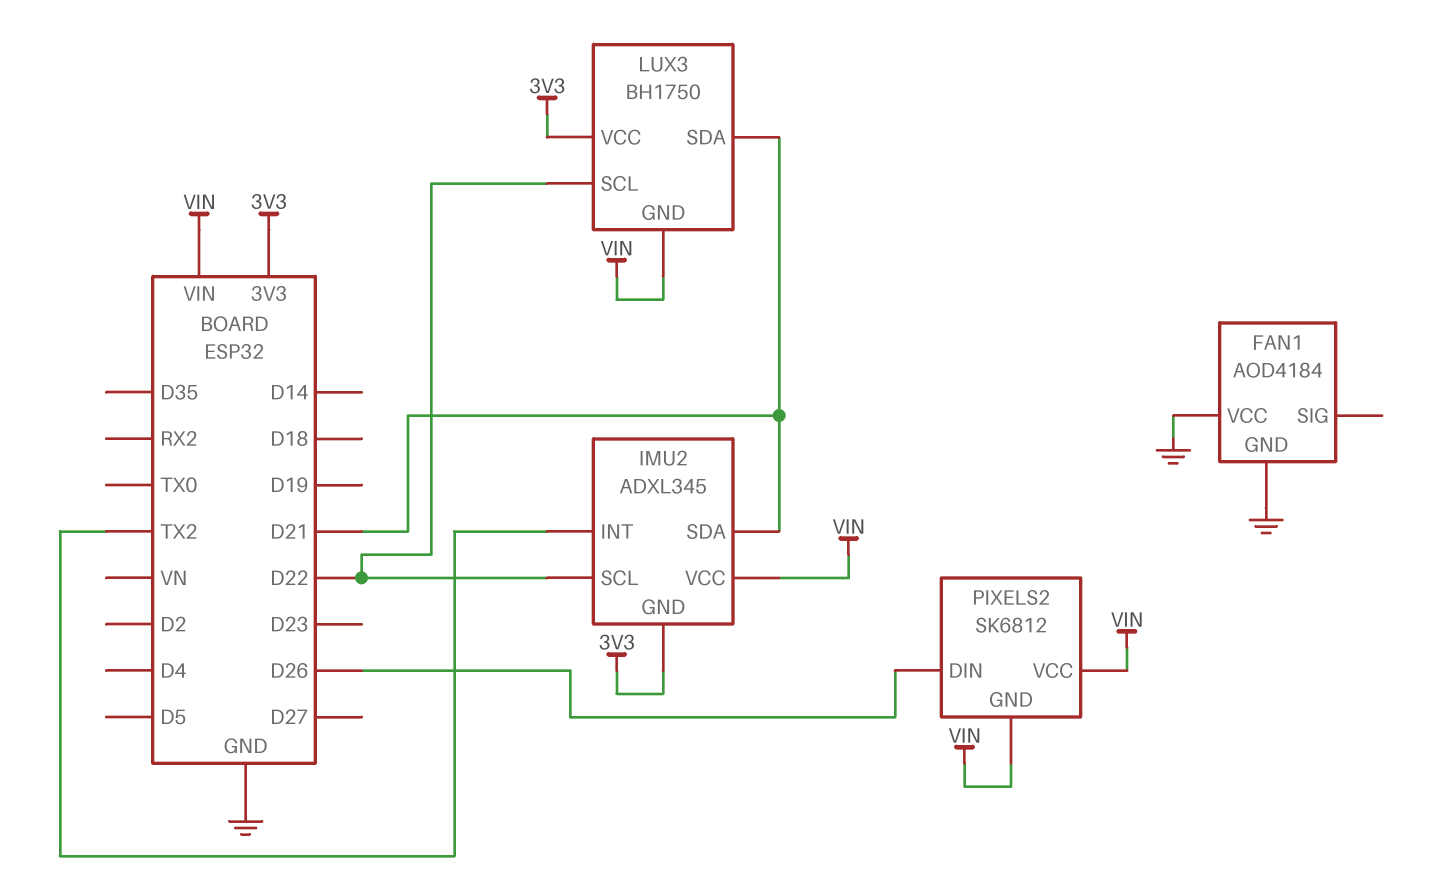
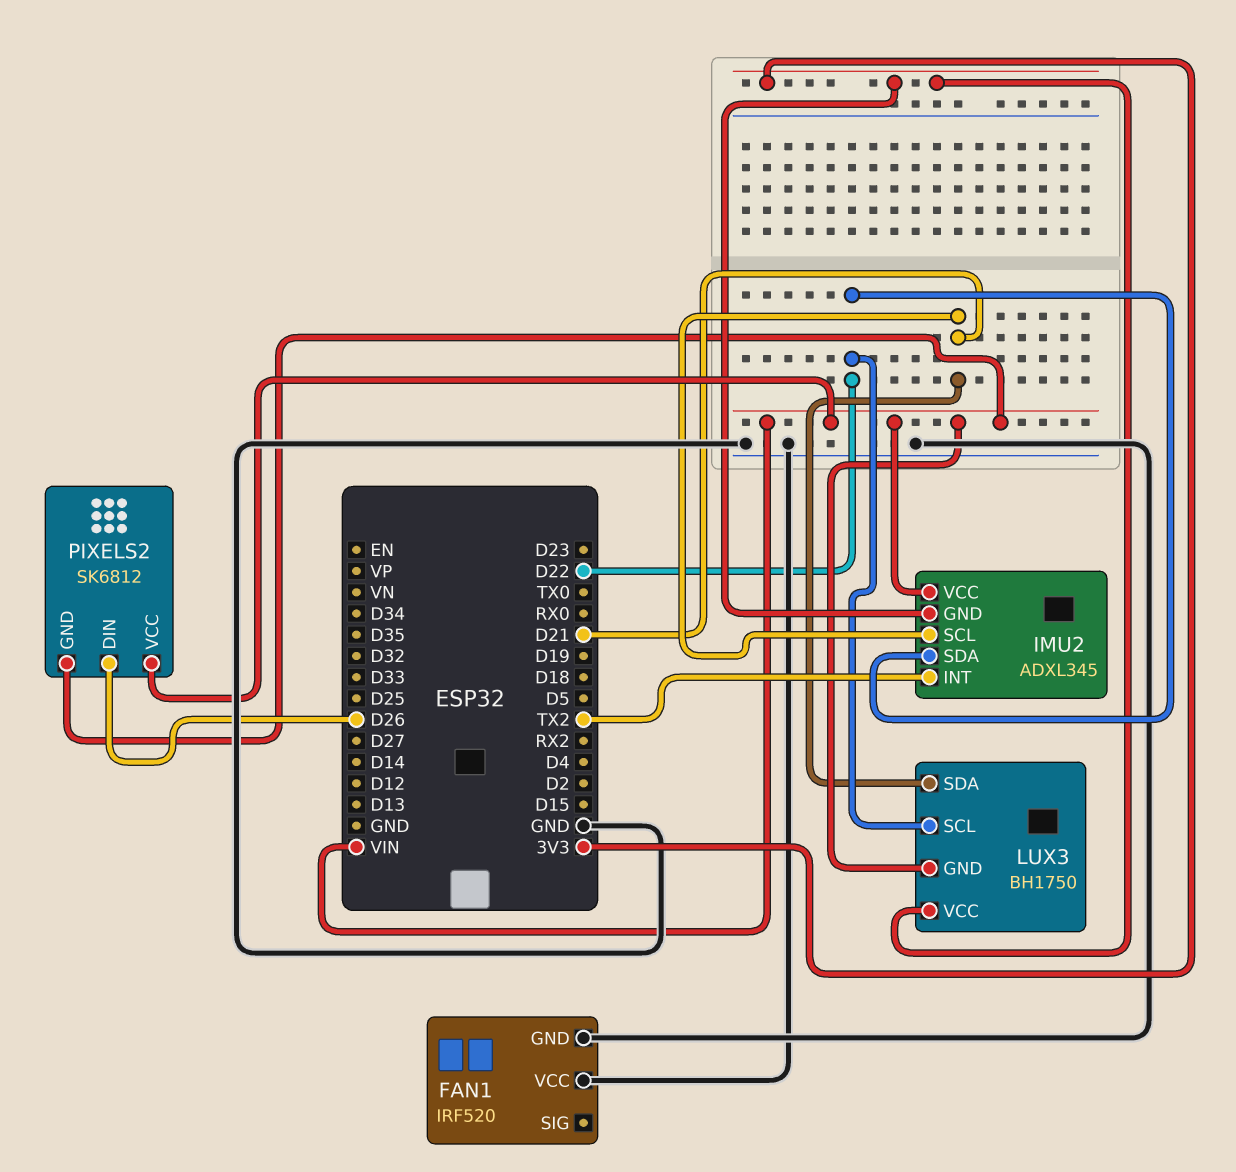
FAN1: AOD4184 -> IRF520
IMU2 pin SCL: D22 -> D21
IMU2 pin SDA: D21 -> D22

